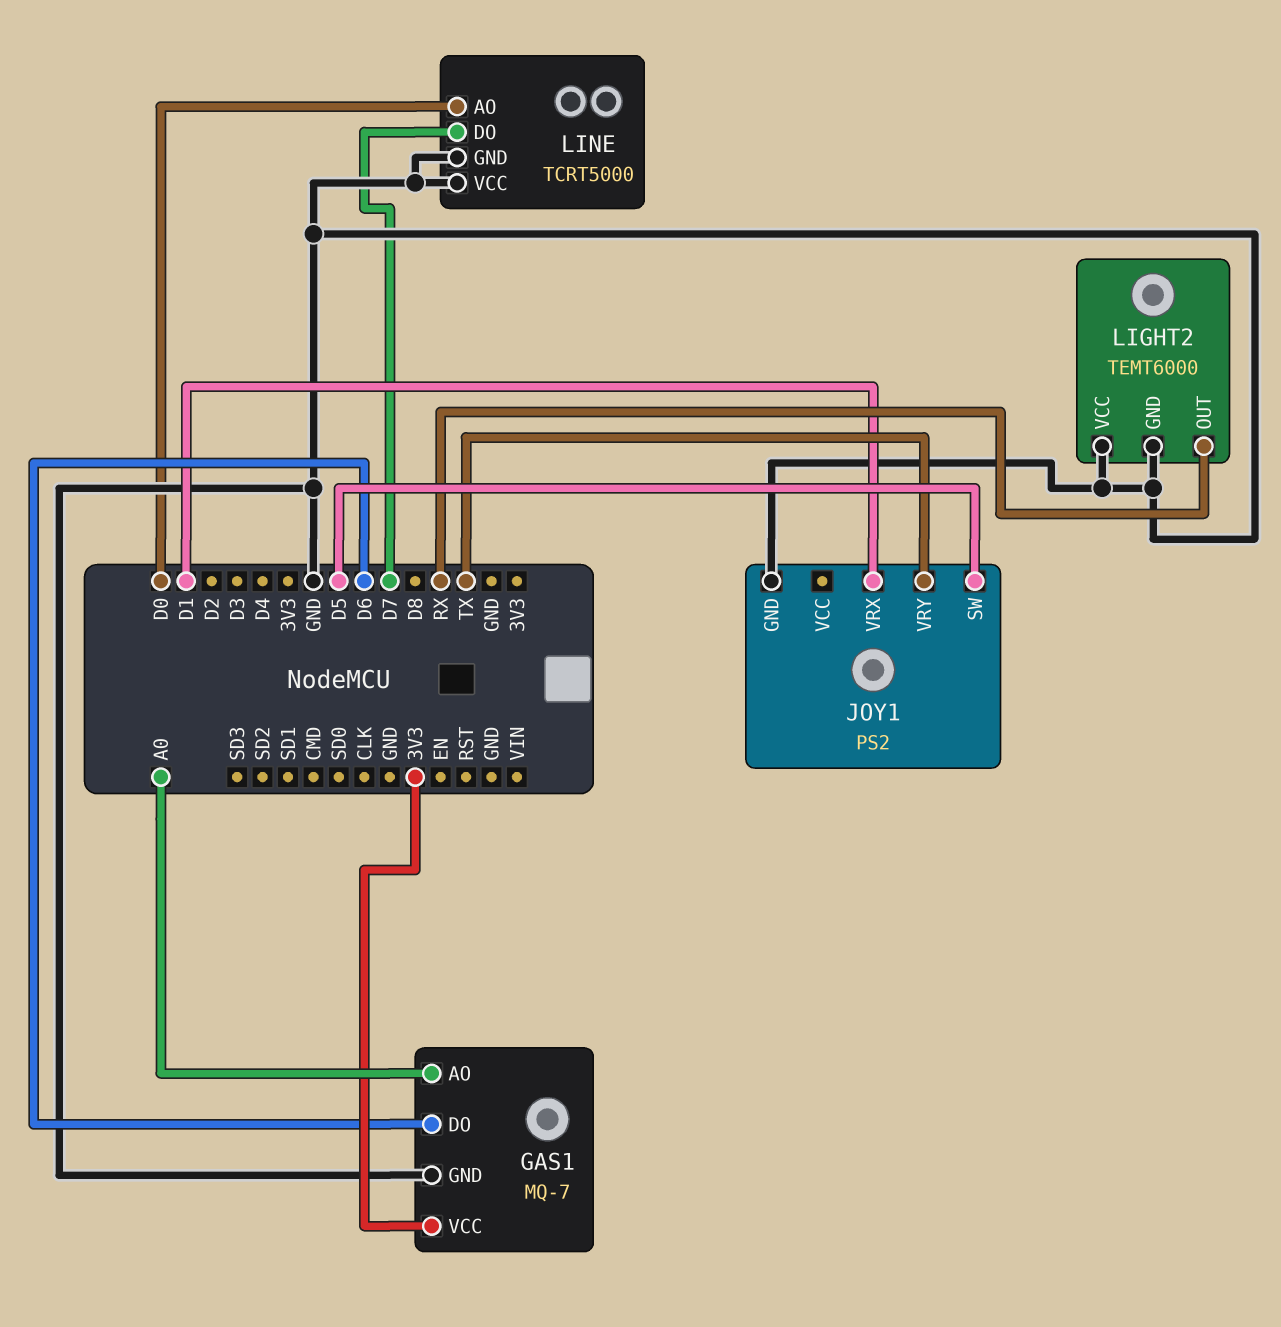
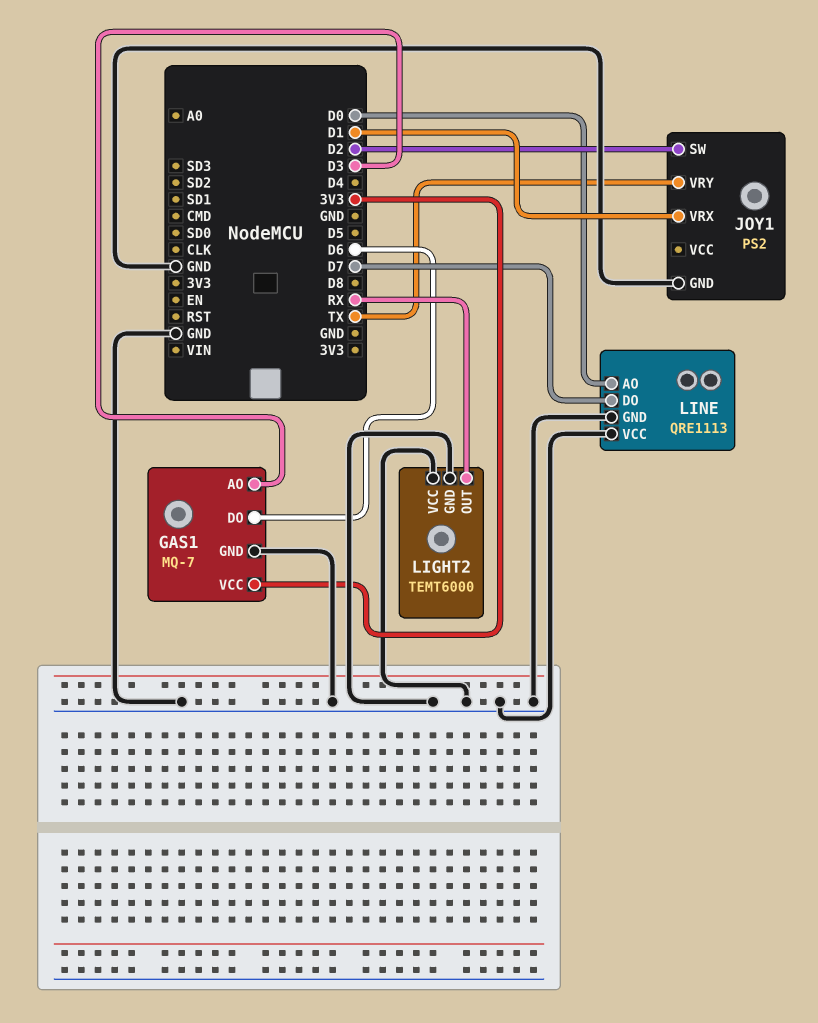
GAS1 pin AO: A0 -> D3
JOY1 pin SW: D5 -> D2
LINE: TCRT5000 -> QRE1113

